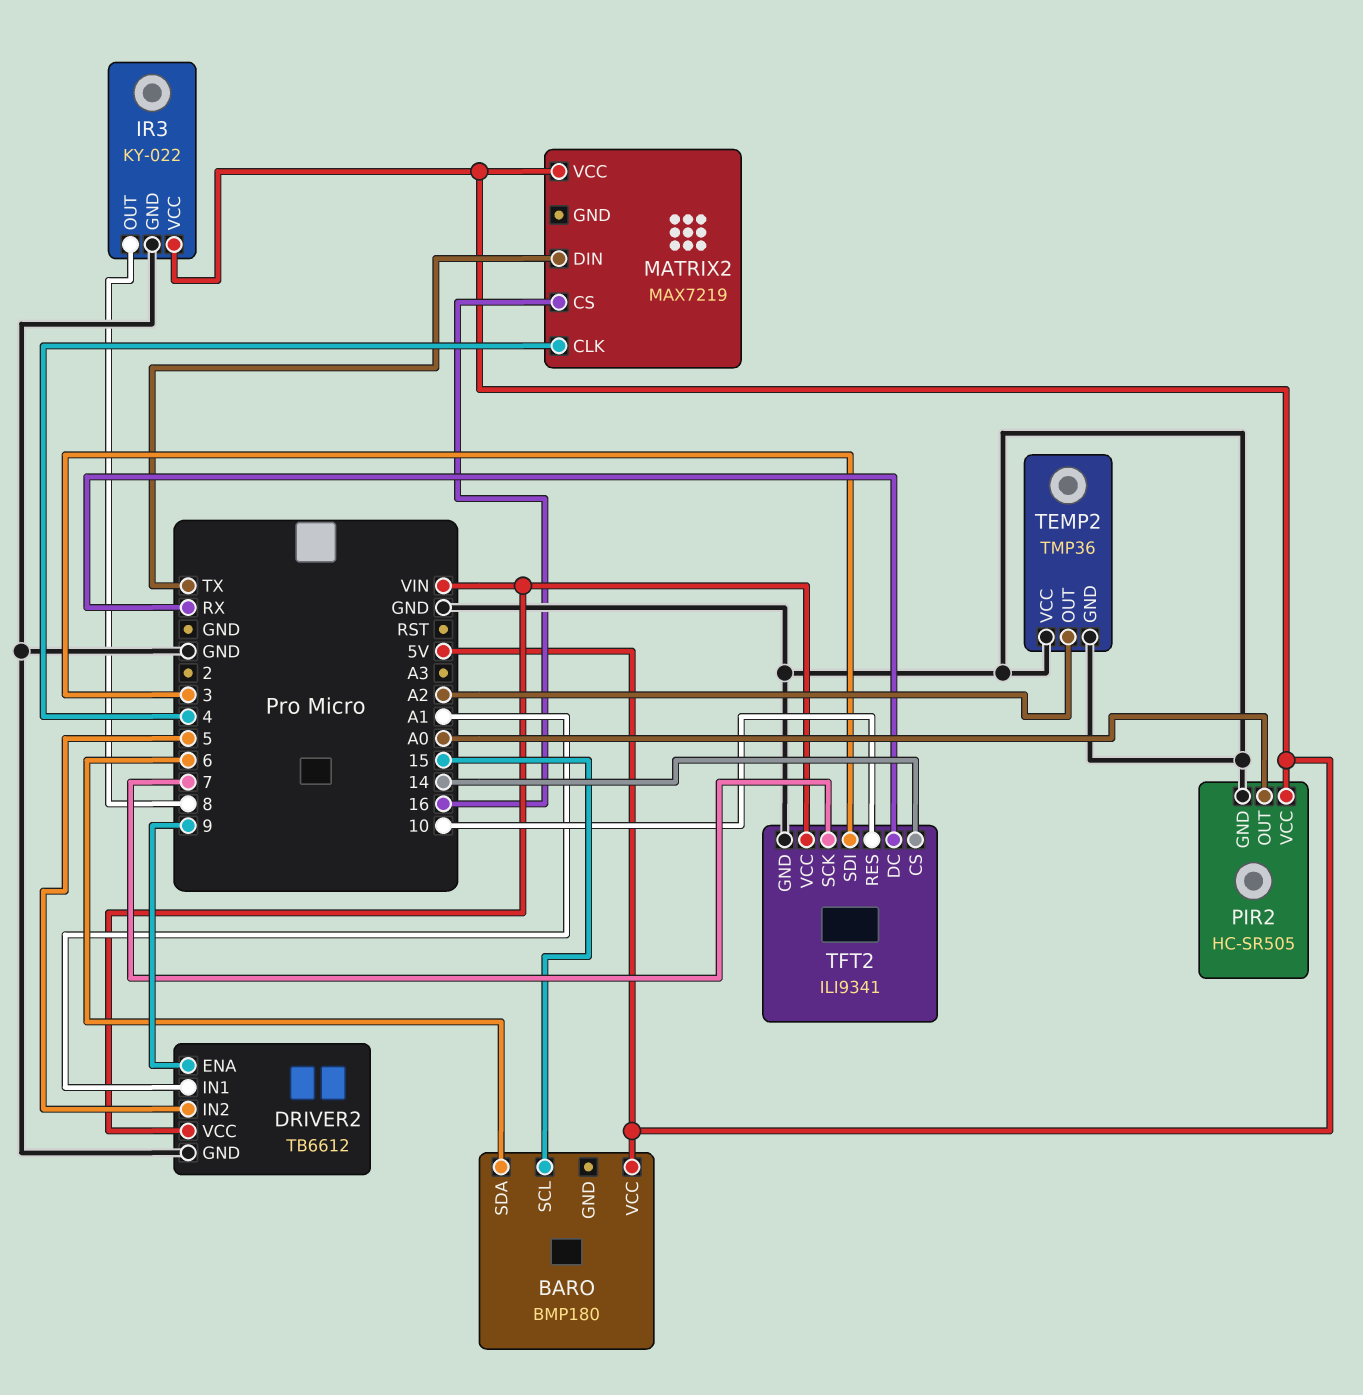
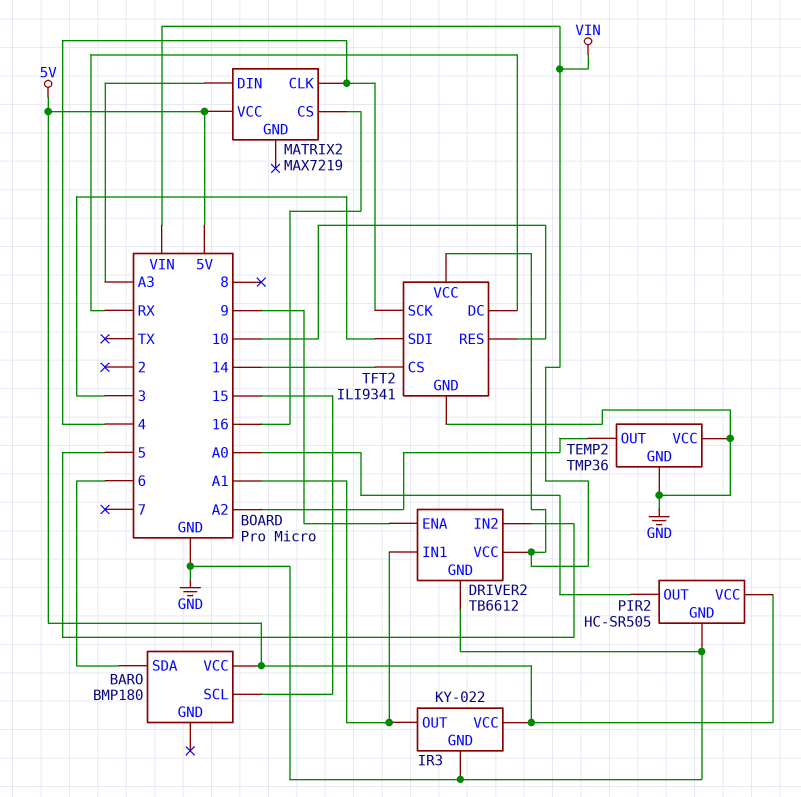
IR3 pin OUT: 8 -> A1
MATRIX2 pin DIN: TX -> A3
TFT2 pin SCK: 7 -> 4

